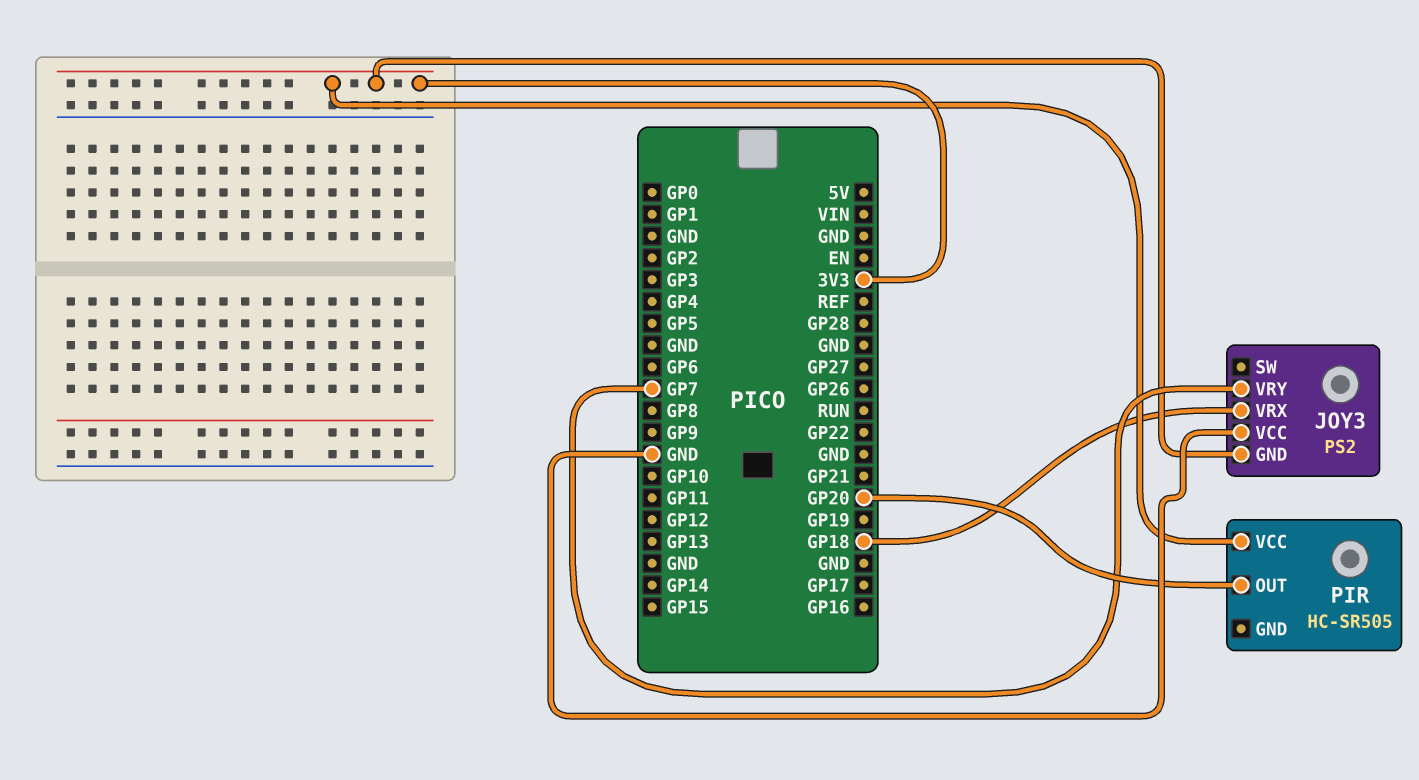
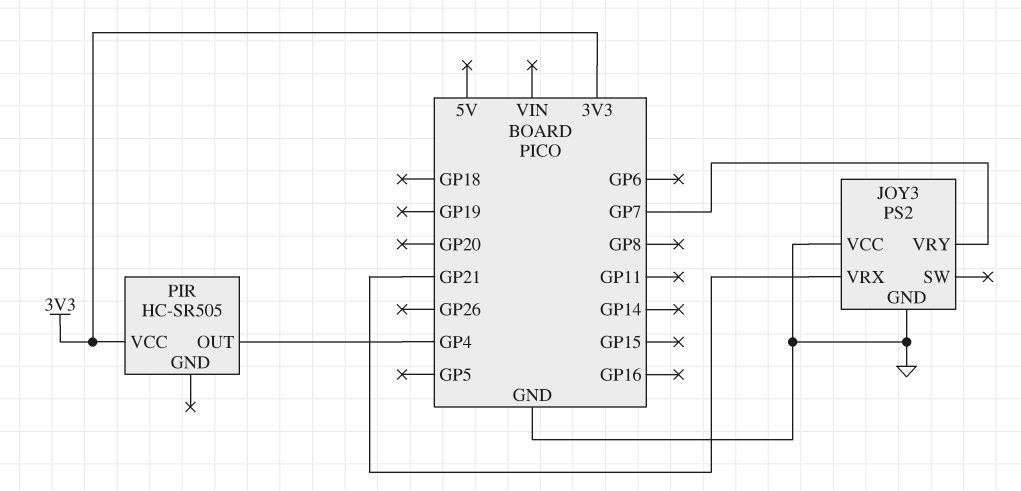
JOY3 pin GND: 3V3 -> GND
JOY3 pin VRX: GP18 -> GP21
PIR pin OUT: GP20 -> GP4

